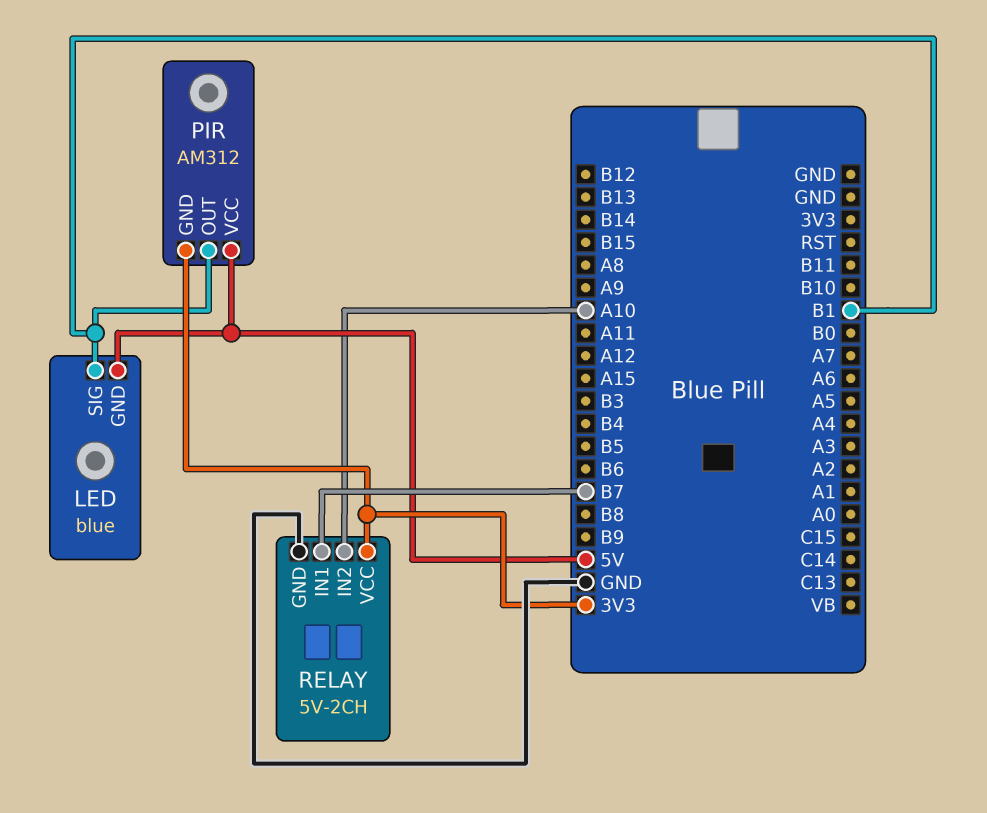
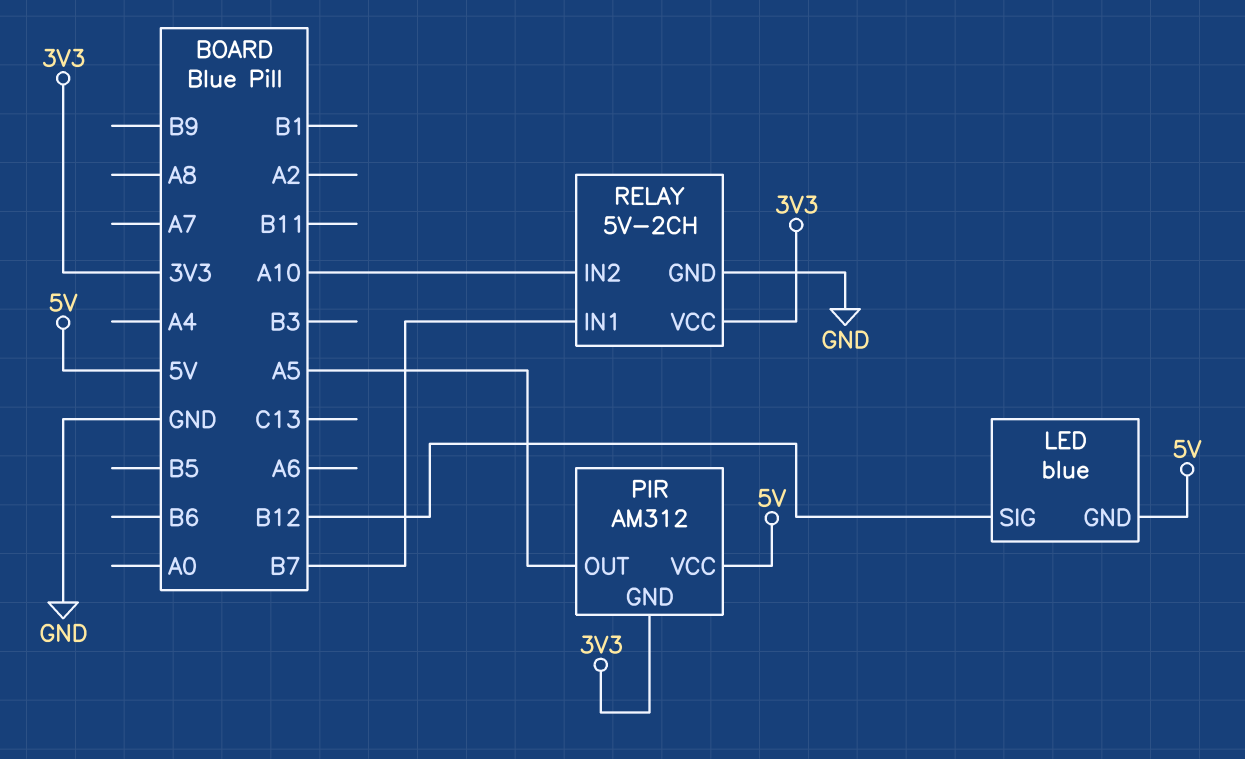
LED pin SIG: B1 -> B12
PIR pin OUT: B1 -> A5

